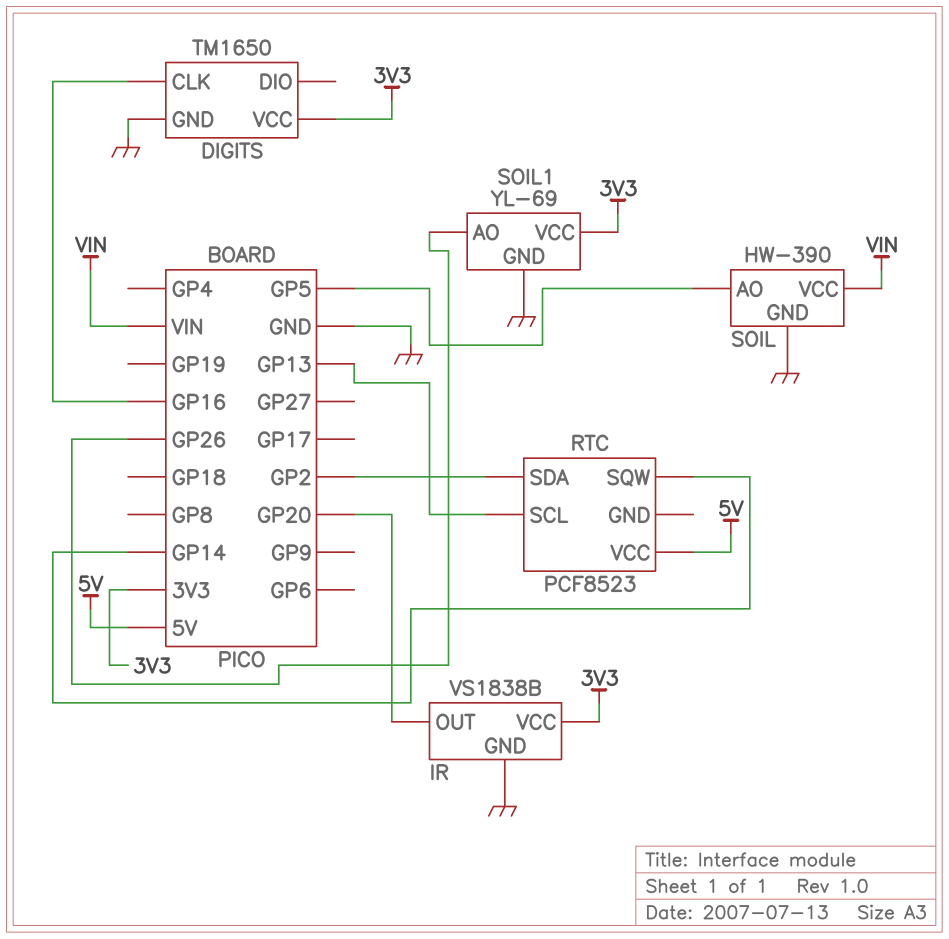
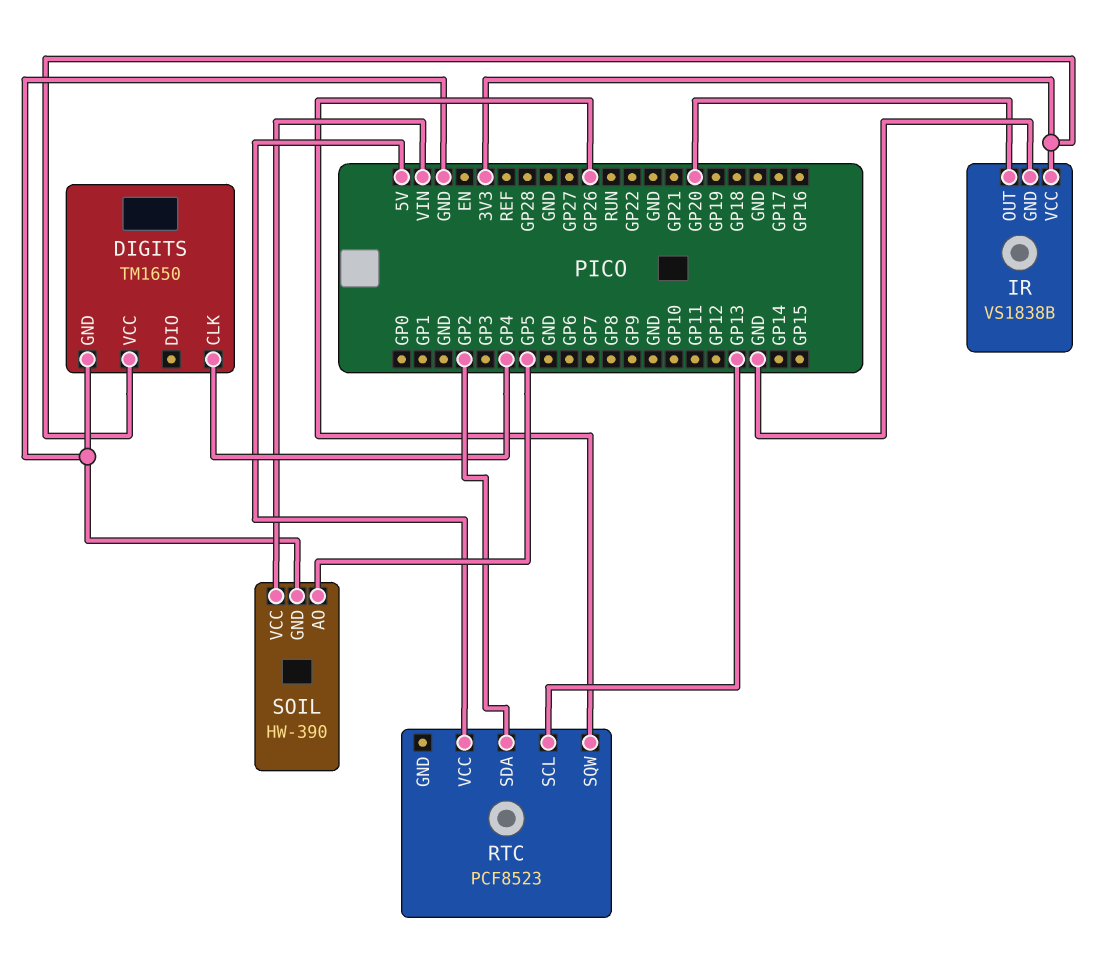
DIGITS pin CLK: GP16 -> GP4
RTC pin SQW: GP14 -> GP26
SOIL1: YL-69 -> none
SOIL1 pin AO: GP26 -> none
SOIL1 pin GND: GND -> none
SOIL1 pin VCC: 3V3 -> none

